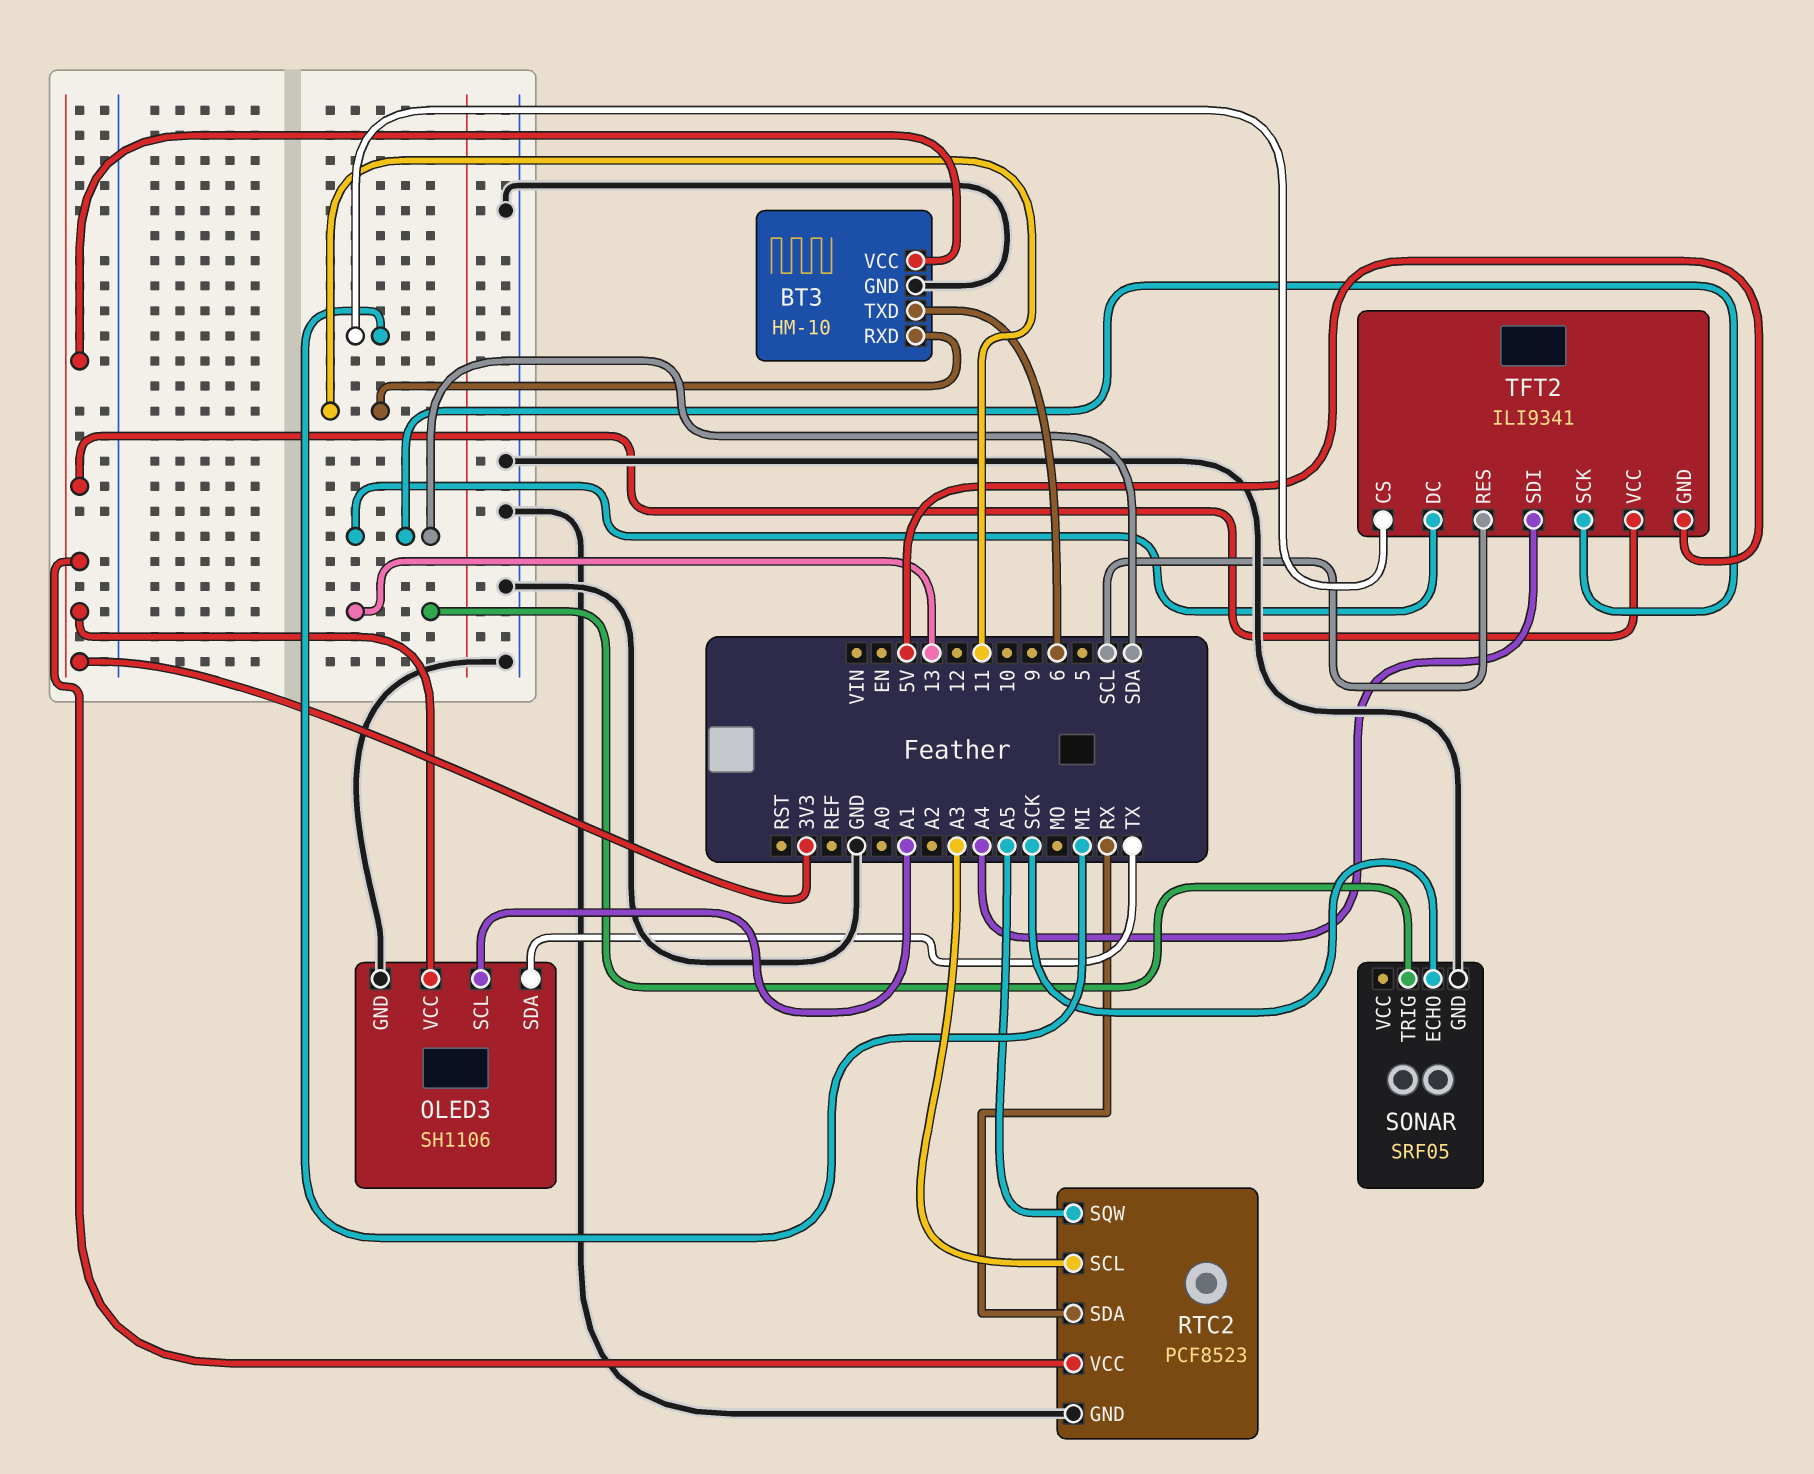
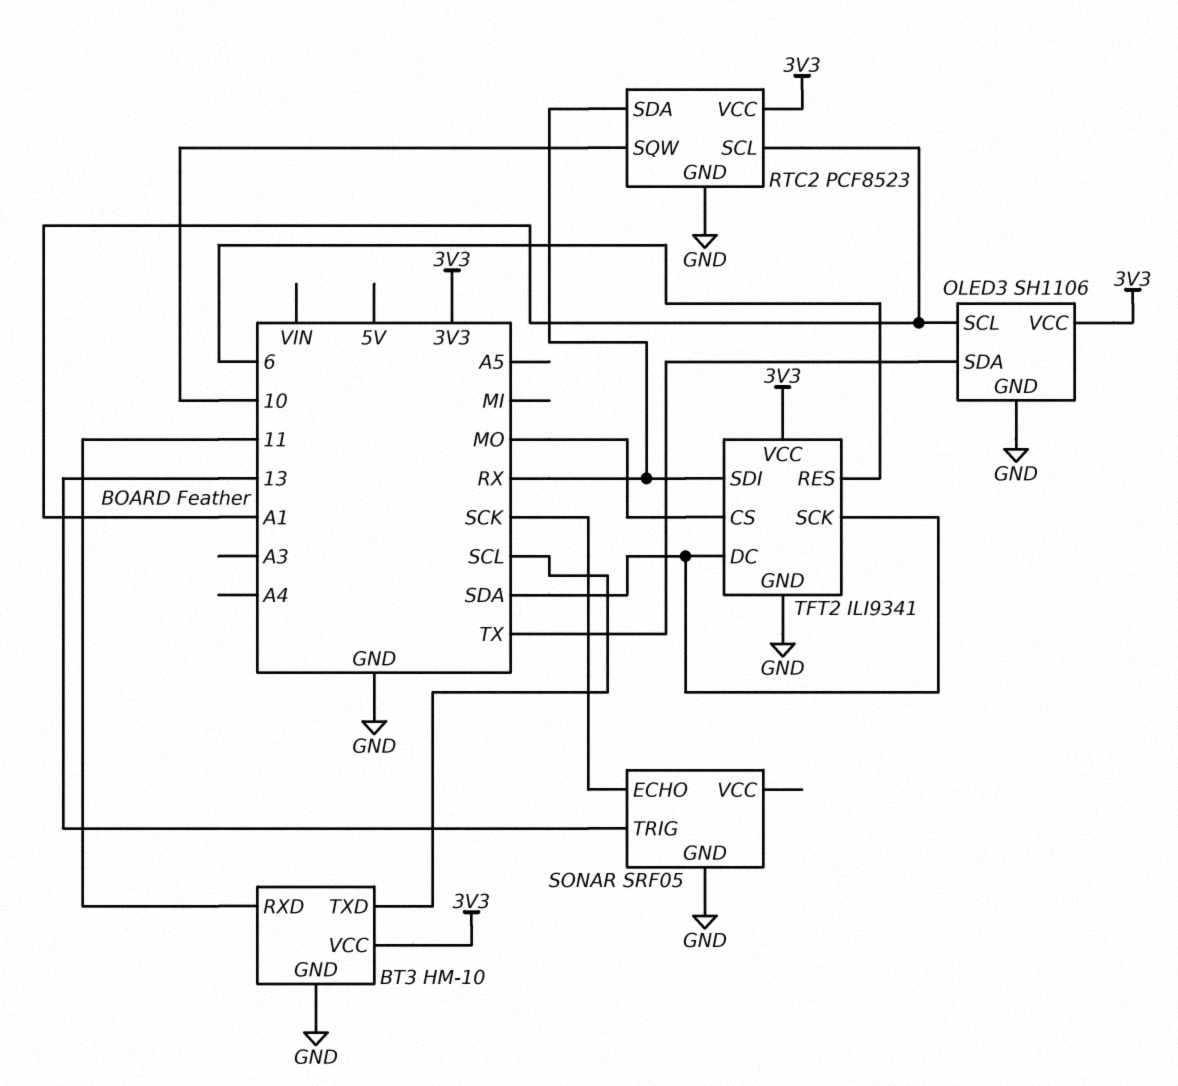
BT3 pin TXD: 6 -> SCL
RTC2 pin SCL: A3 -> A1
RTC2 pin SQW: A5 -> 10
TFT2 pin CS: MI -> MO
TFT2 pin GND: 5V -> GND
TFT2 pin RES: SCL -> 6
TFT2 pin SDI: A4 -> RX

